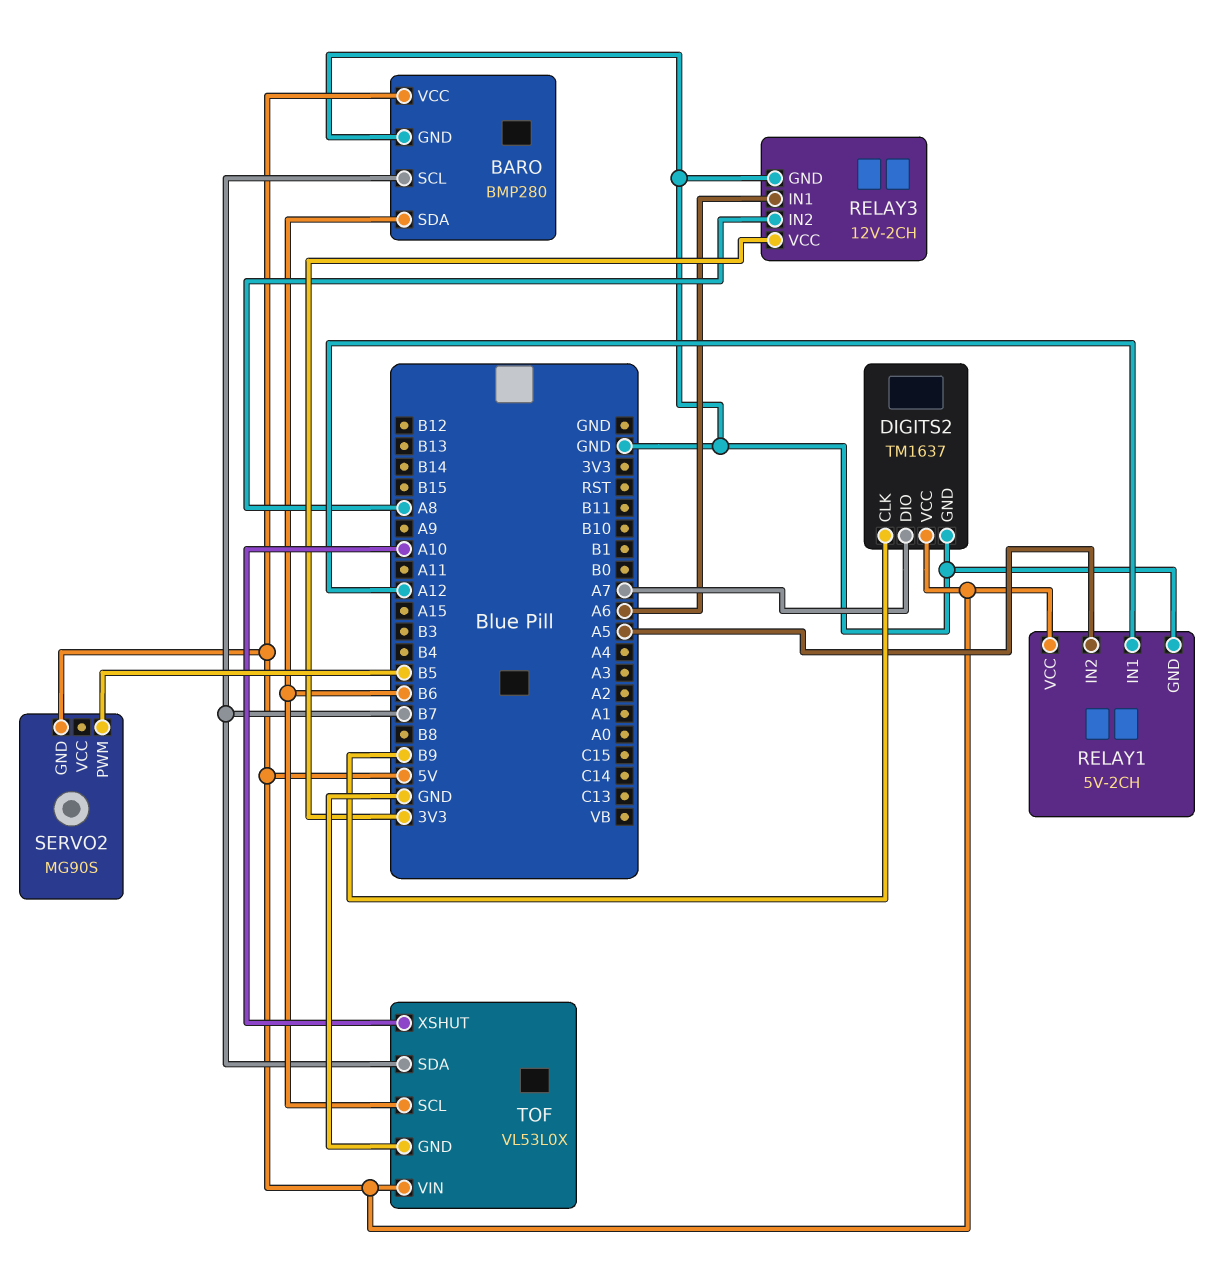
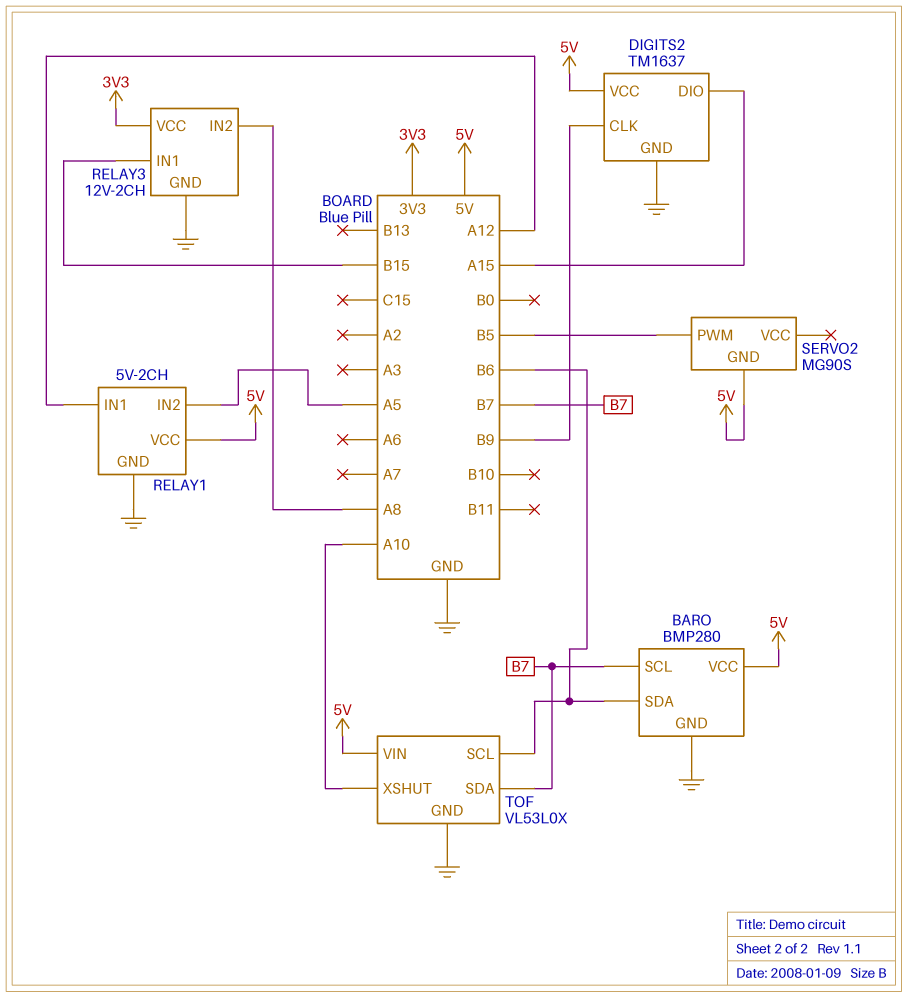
DIGITS2 pin DIO: A7 -> A15
RELAY3 pin IN1: A6 -> B15

